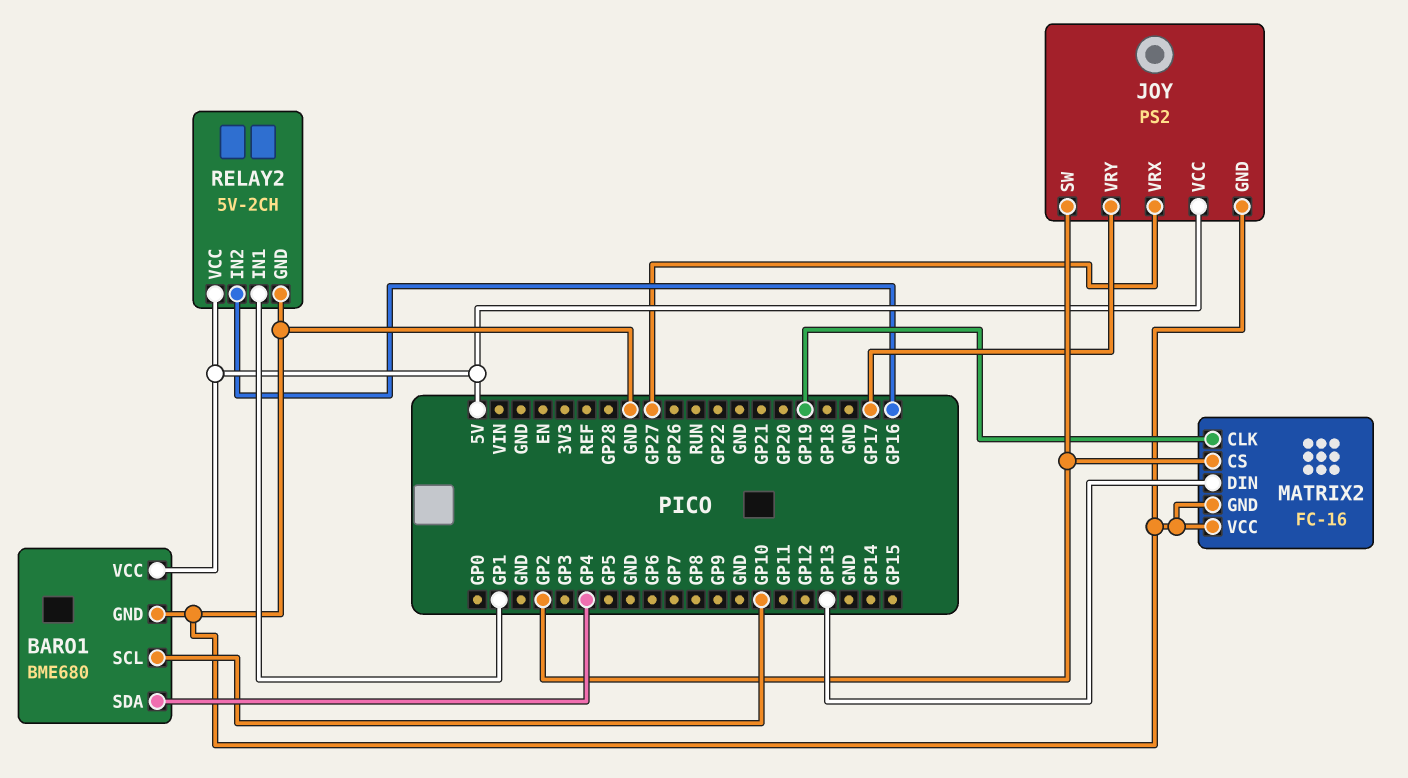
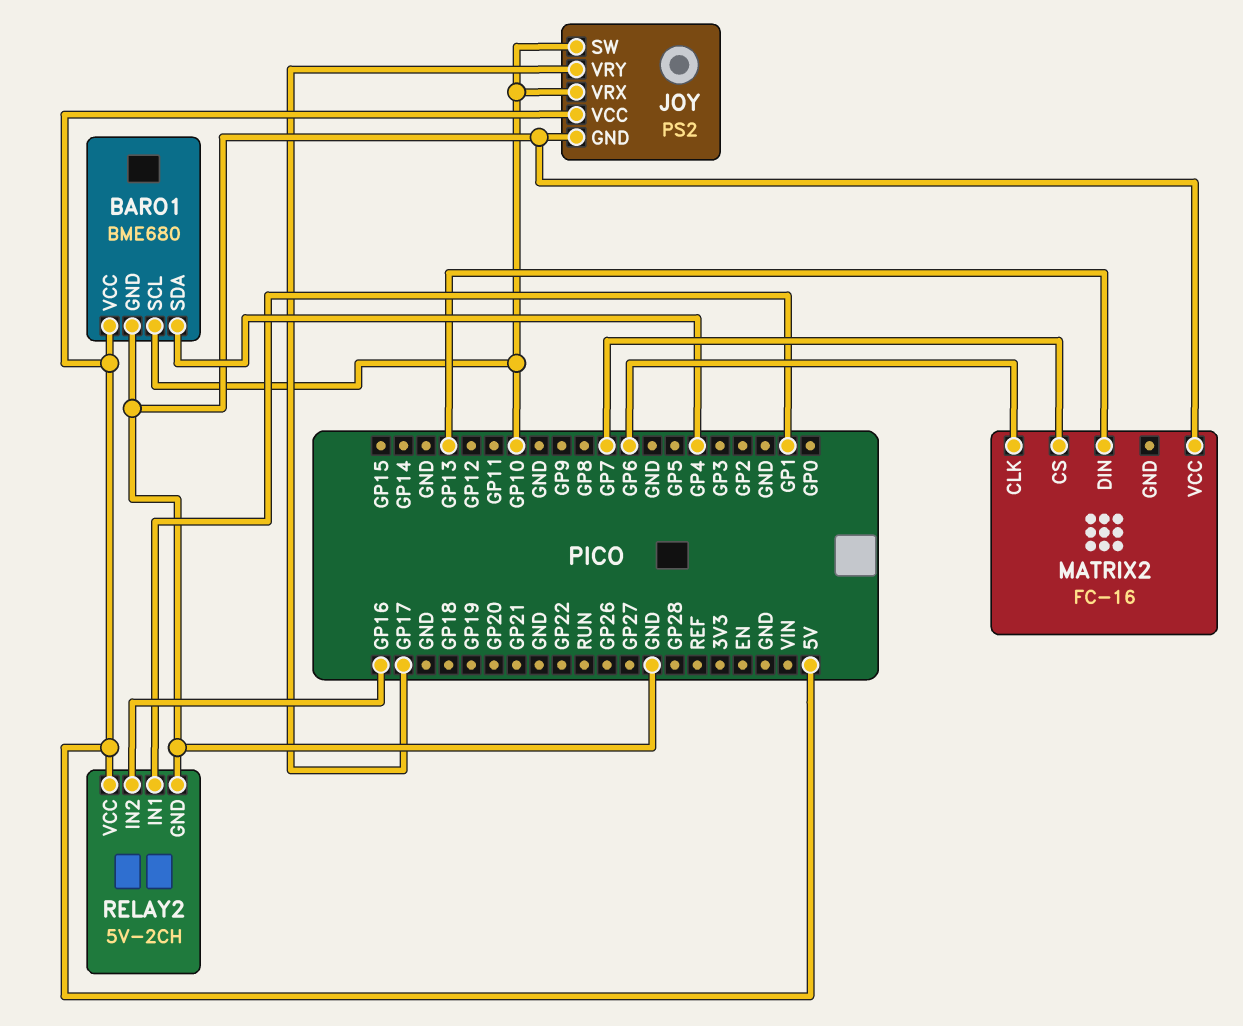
JOY pin SW: GP2 -> GP10
JOY pin VRX: GP27 -> GP10
MATRIX2 pin CLK: GP19 -> GP6
MATRIX2 pin CS: GP2 -> GP7
MATRIX2 pin GND: GND -> none

